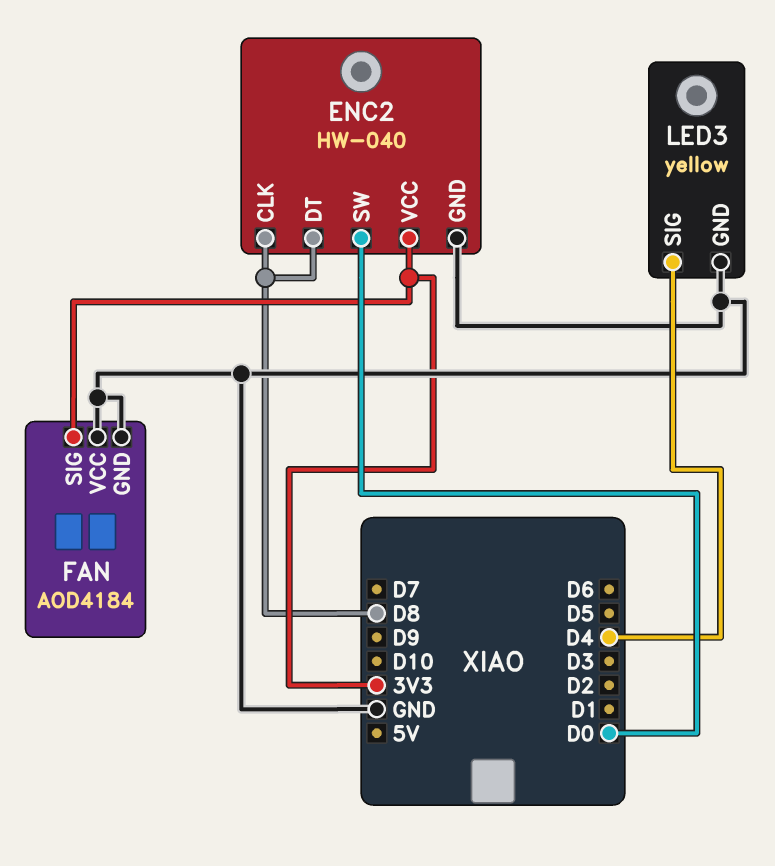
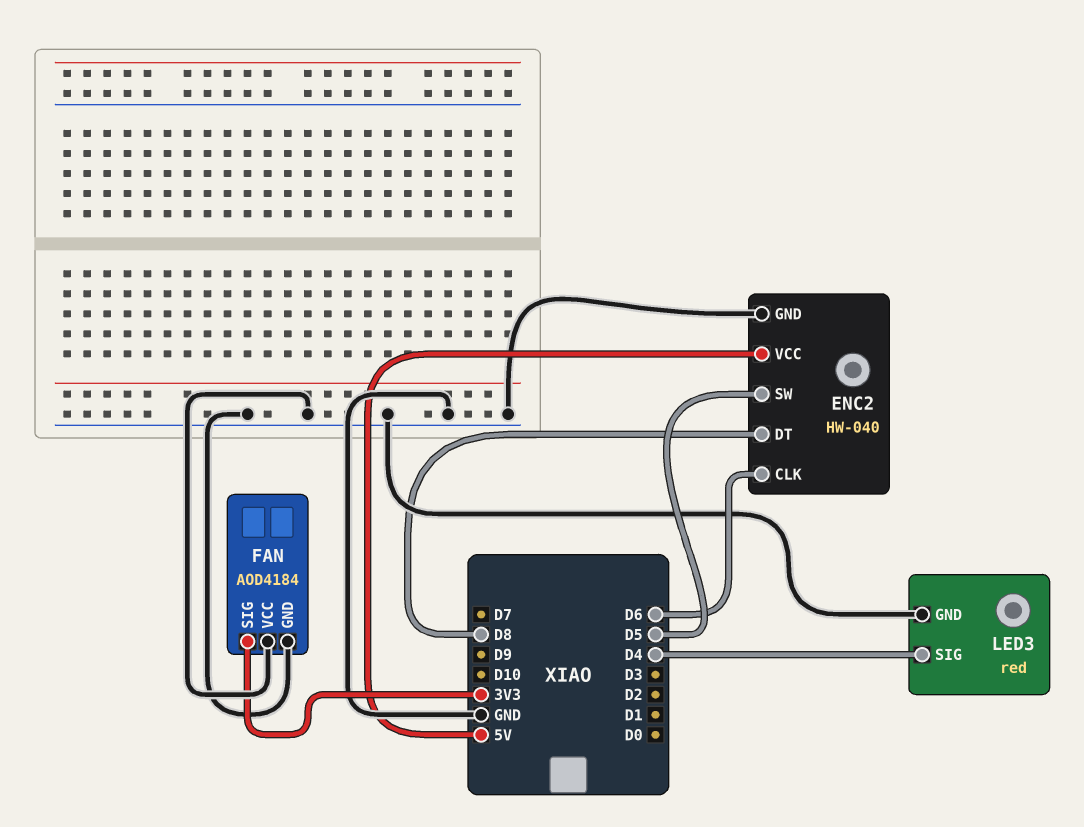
ENC2 pin CLK: D8 -> D6
ENC2 pin SW: D0 -> D5
ENC2 pin VCC: 3V3 -> 5V
LED3: yellow -> red

